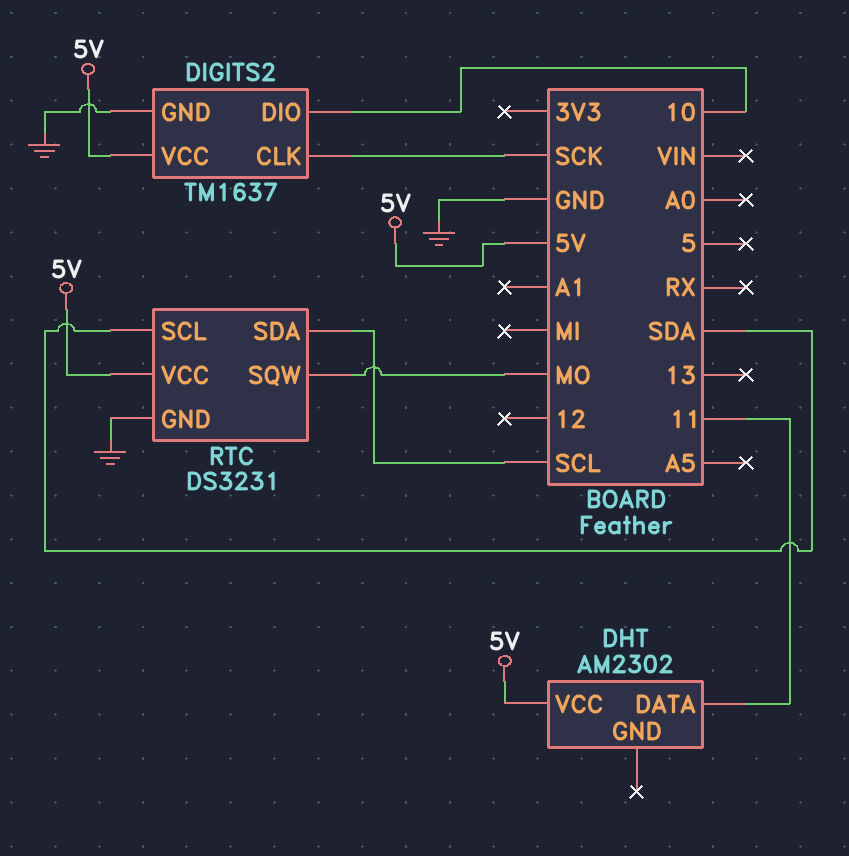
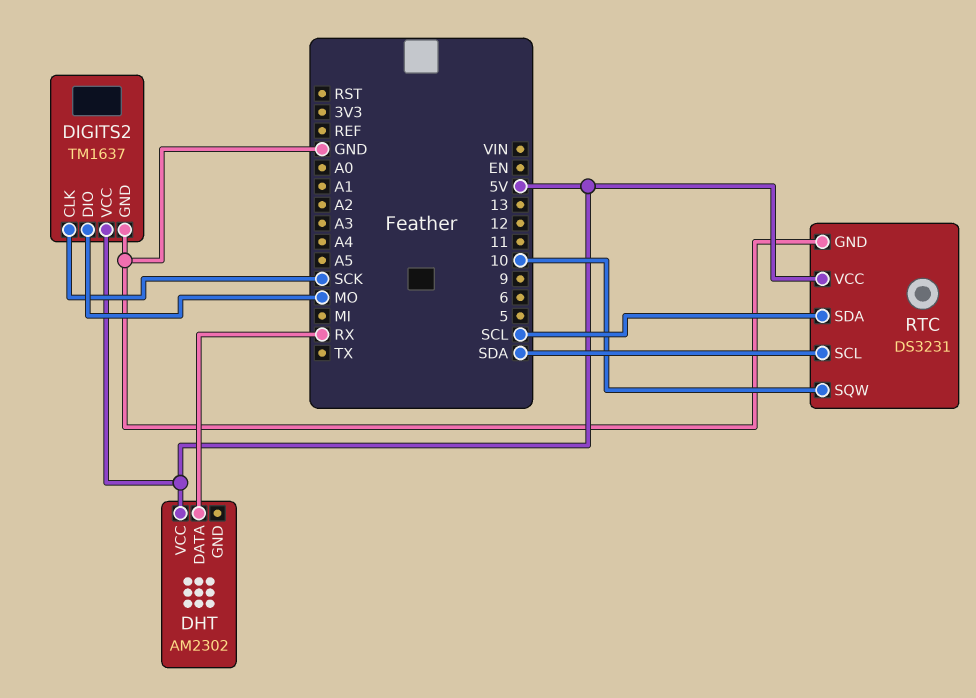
DHT pin DATA: 11 -> RX
DIGITS2 pin DIO: 10 -> MO
RTC pin SQW: MO -> 10

